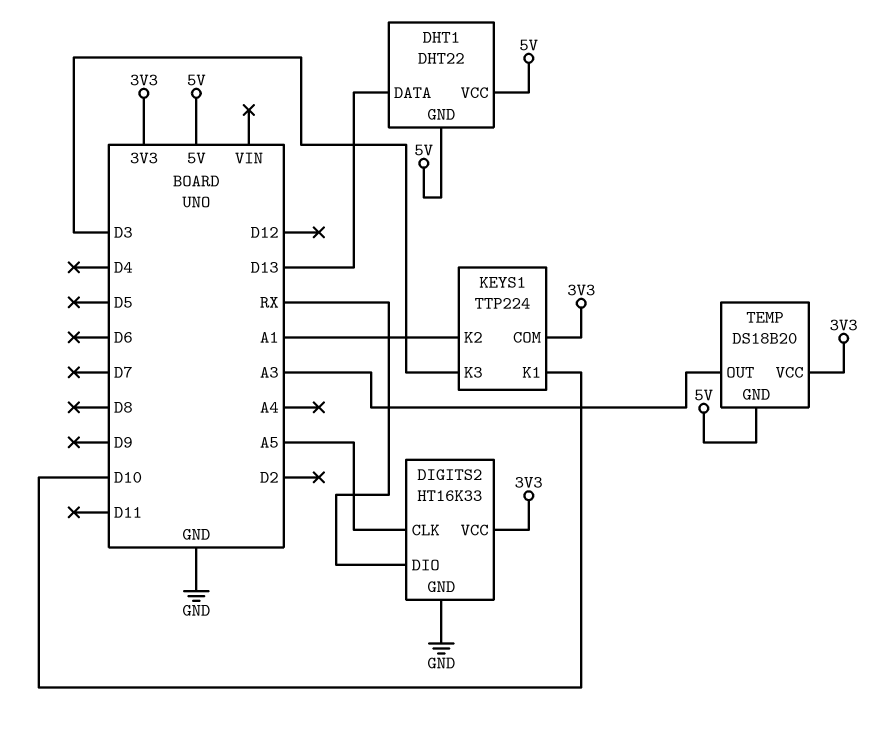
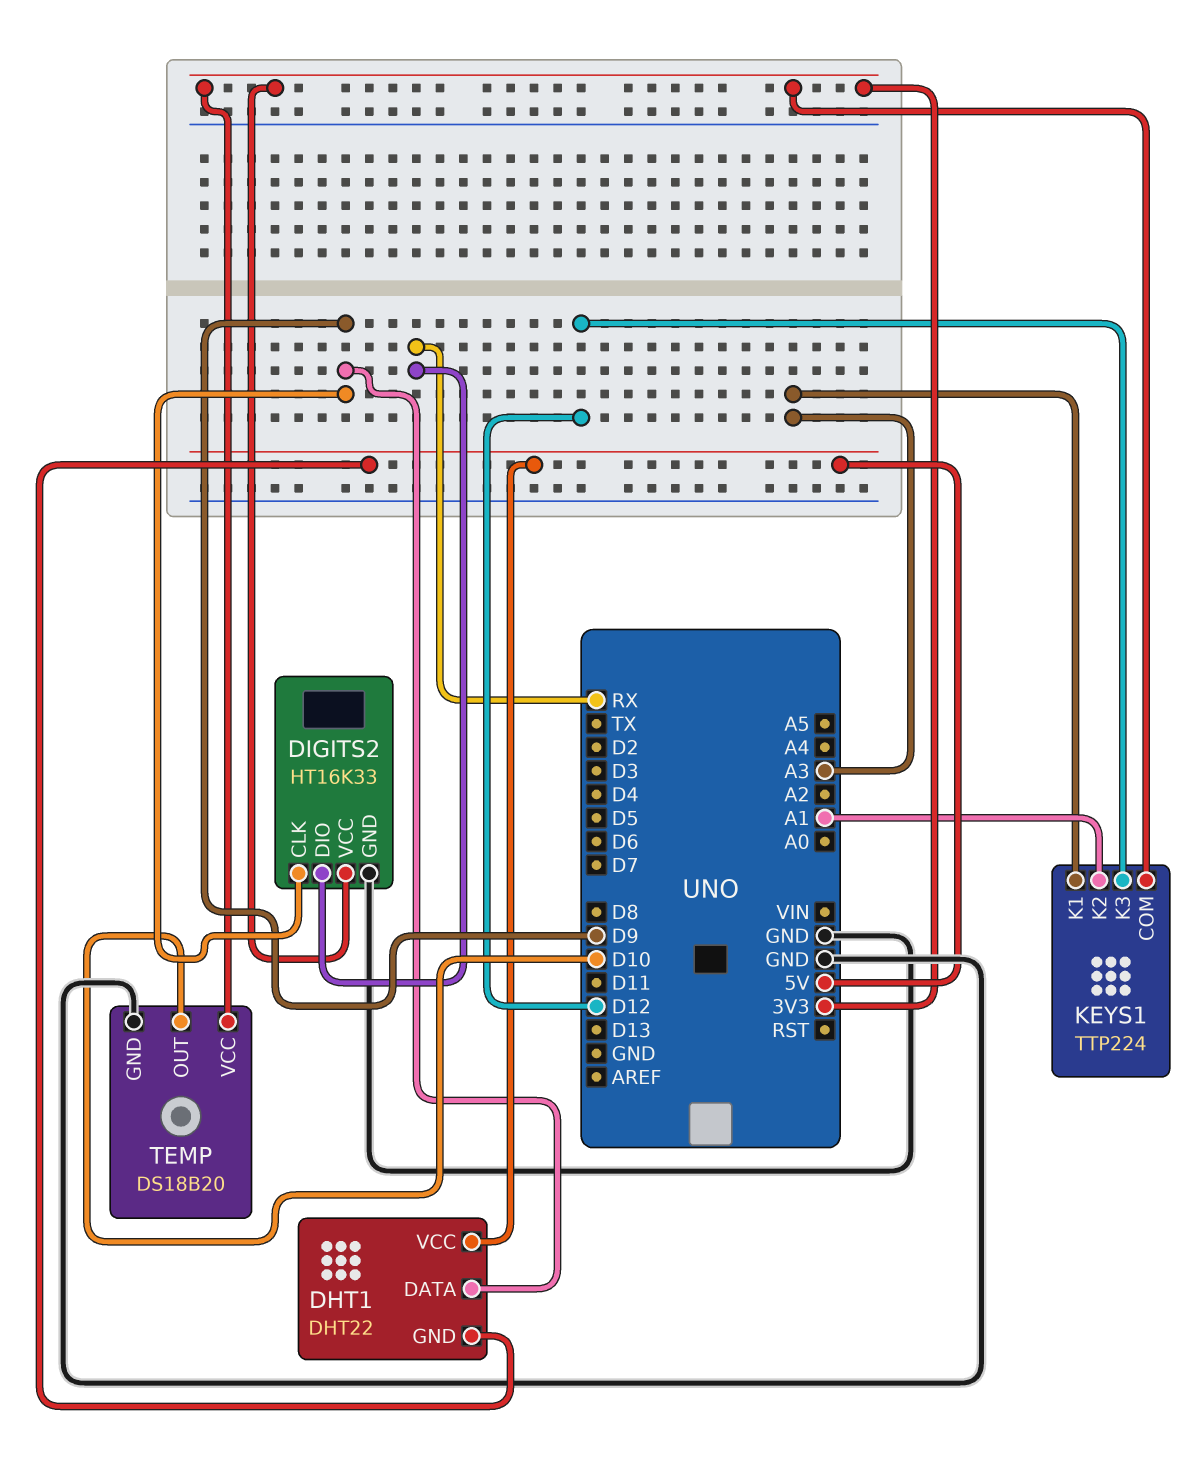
DHT1 pin DATA: D13 -> D9
DIGITS2 pin CLK: A5 -> D9
KEYS1 pin K1: D10 -> A3
KEYS1 pin K3: D3 -> D12
TEMP pin GND: 5V -> GND
TEMP pin OUT: A3 -> D10

